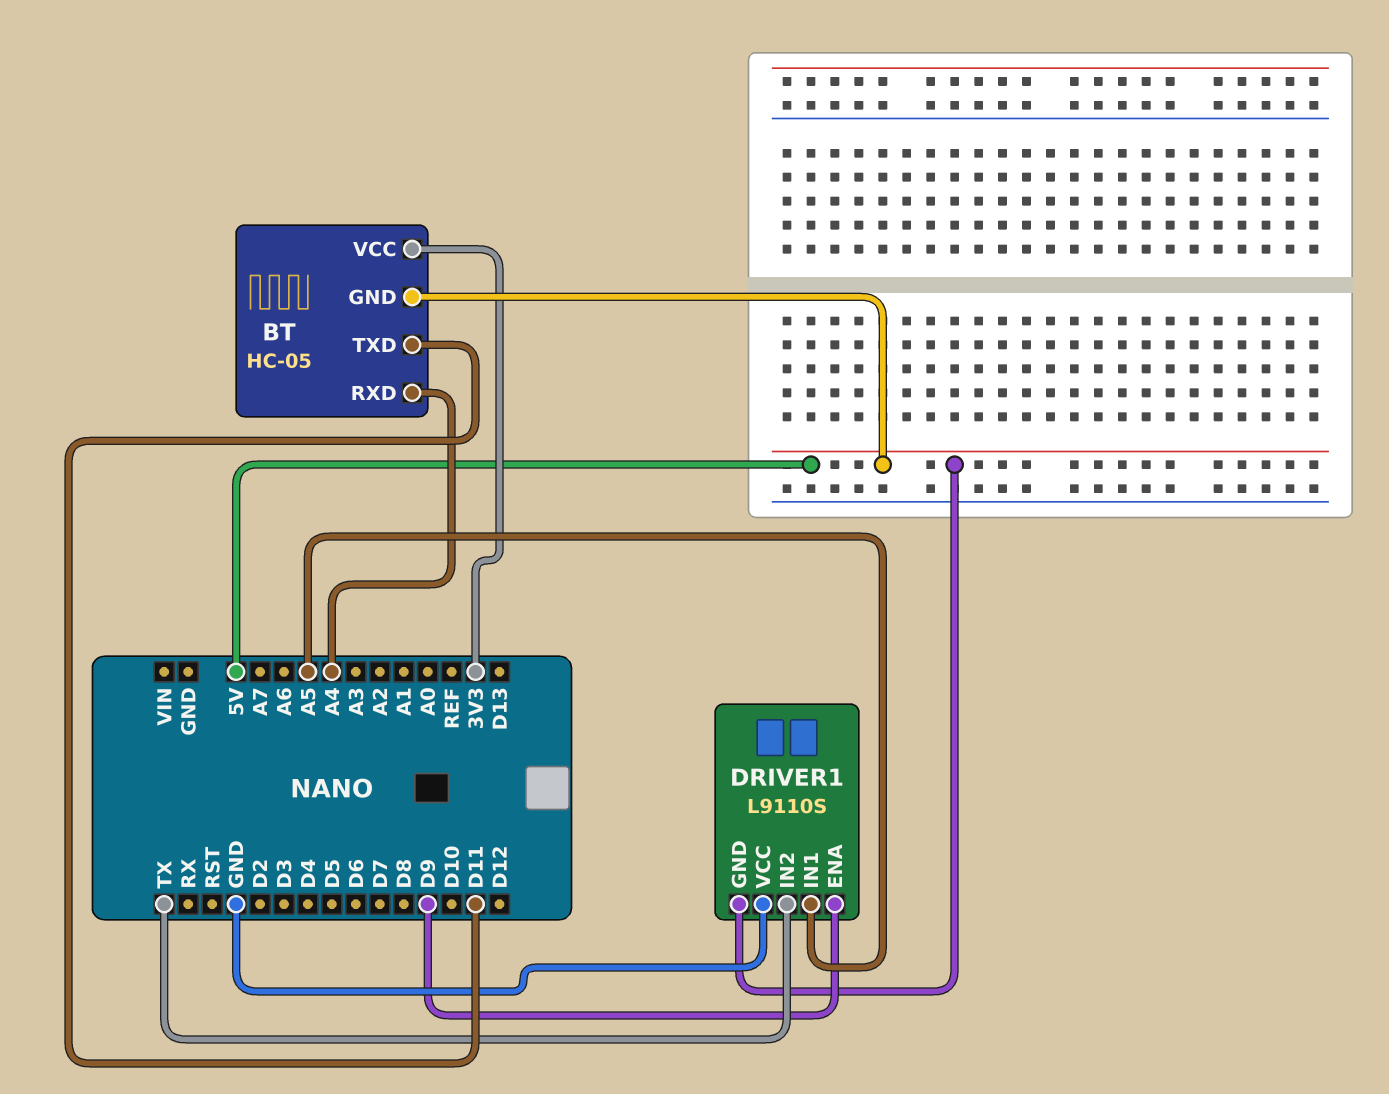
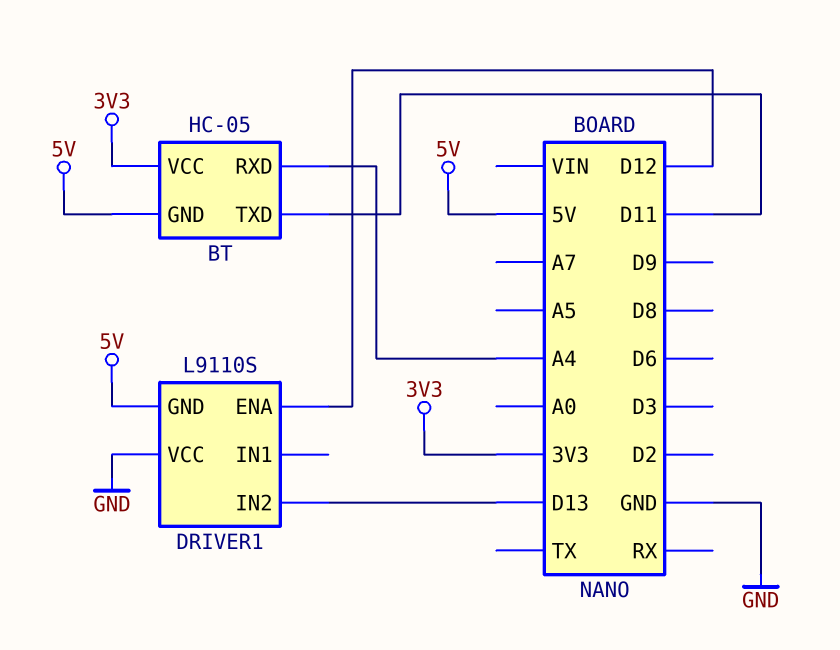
DRIVER1 pin ENA: D9 -> D12
DRIVER1 pin IN1: A5 -> none
DRIVER1 pin IN2: TX -> D13

